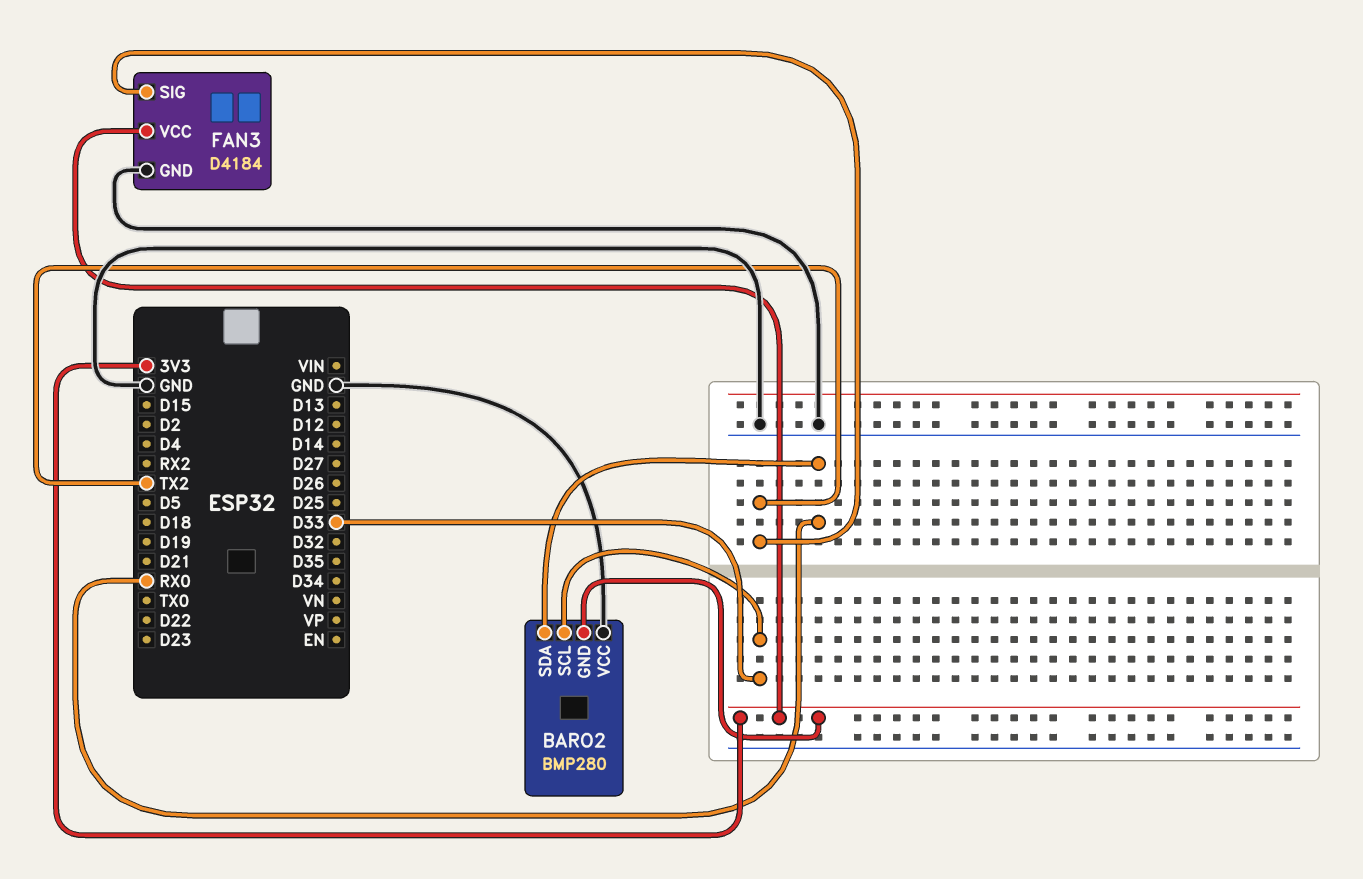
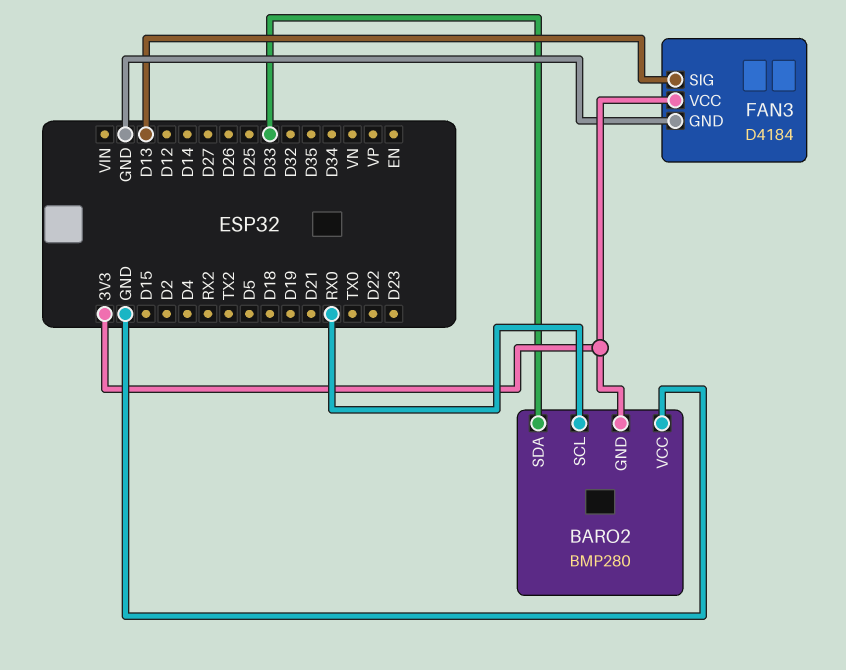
BARO2 pin SCL: D33 -> RX0
BARO2 pin SDA: RX0 -> D33
FAN3 pin SIG: TX2 -> D13

